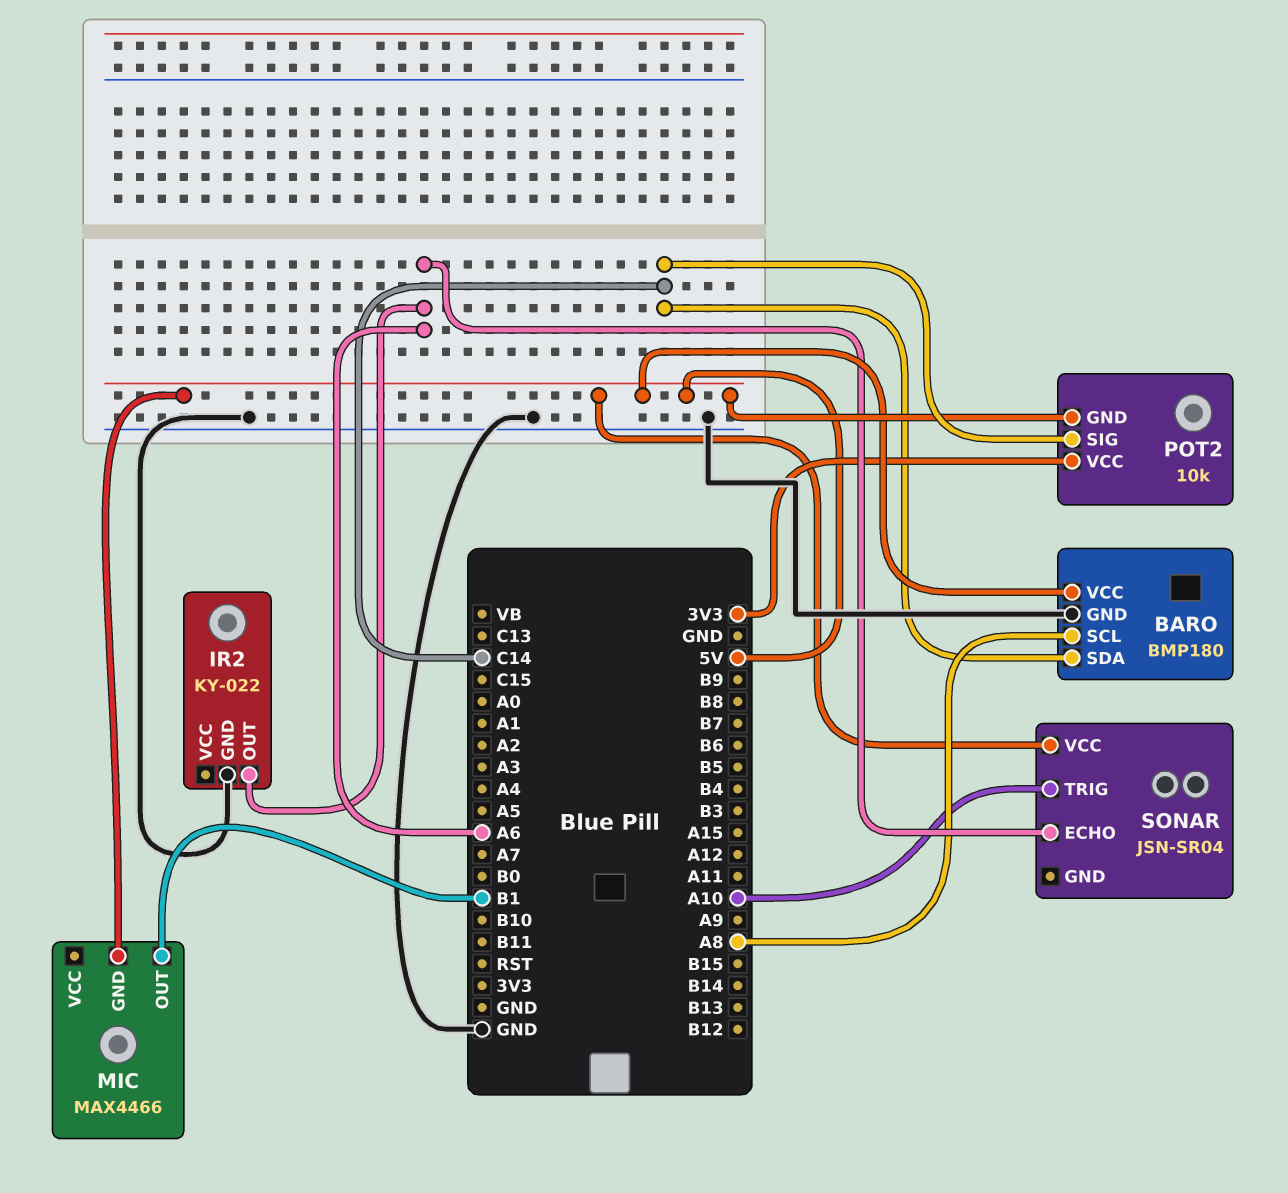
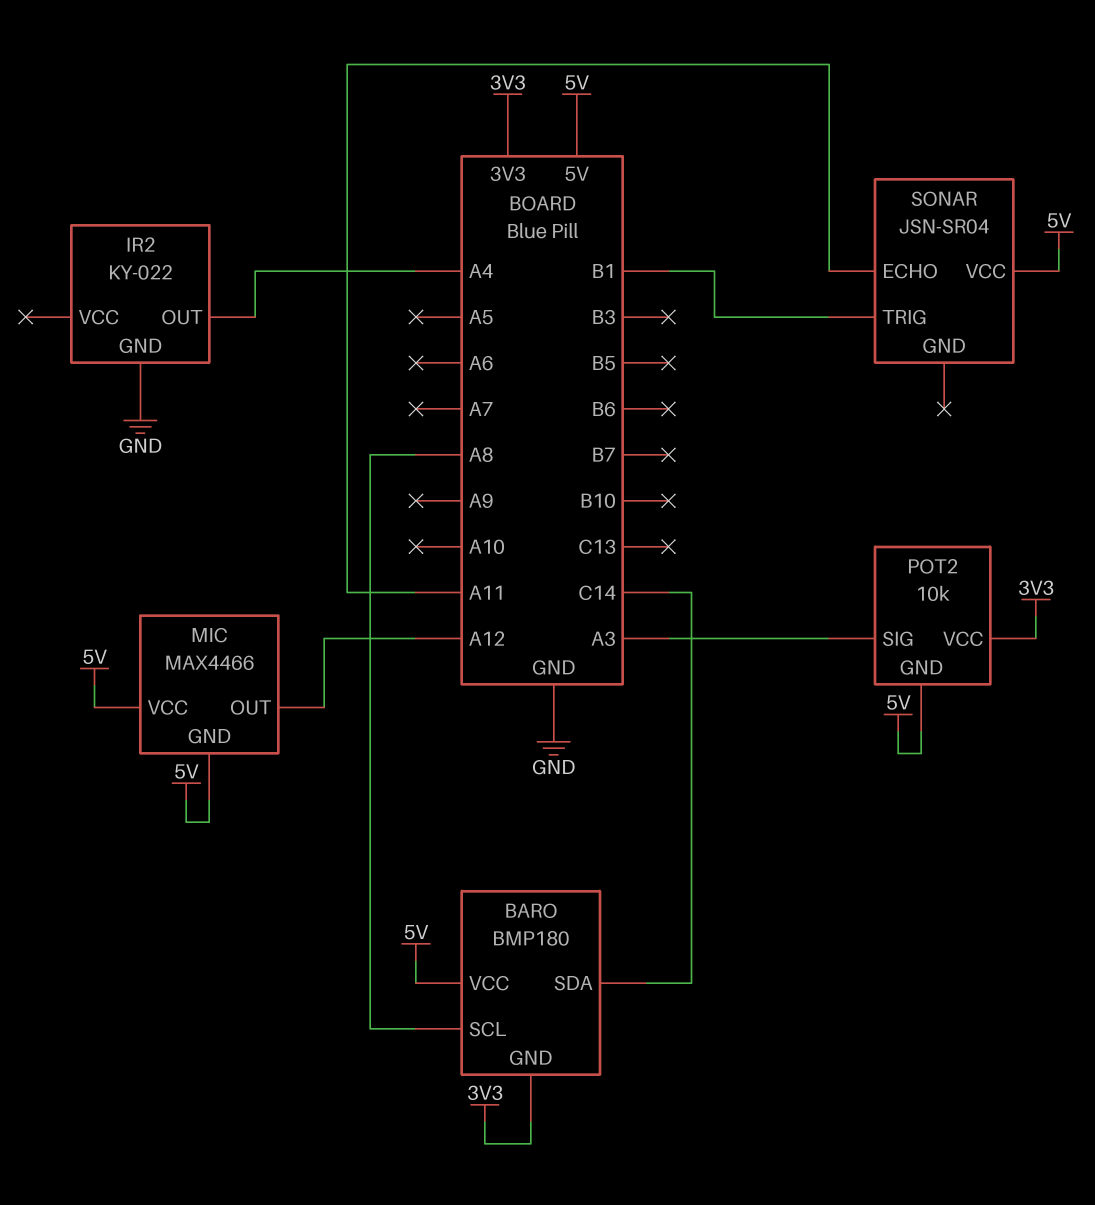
BARO pin GND: GND -> 3V3
IR2 pin OUT: A6 -> A4
MIC pin OUT: B1 -> A12
MIC pin VCC: none -> 5V
POT2 pin SIG: C14 -> A3
SONAR pin ECHO: A6 -> A11
SONAR pin TRIG: A10 -> B1

